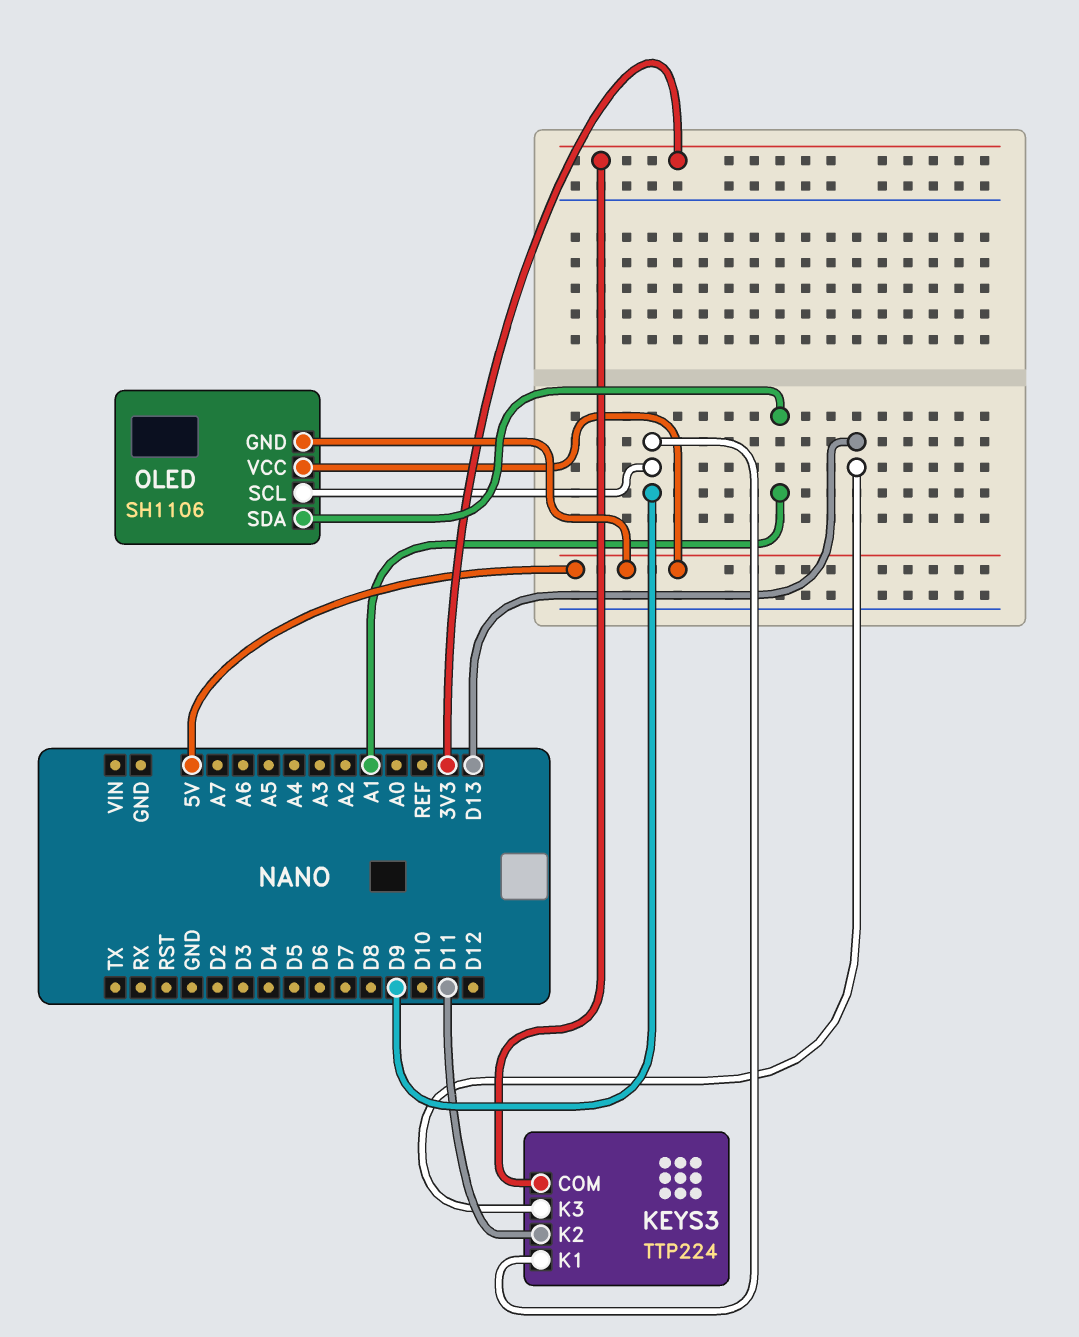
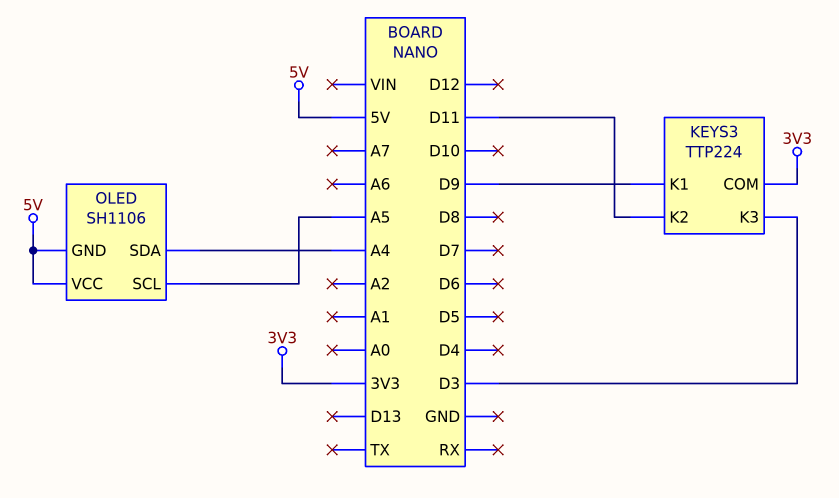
KEYS3 pin K3: D13 -> D3
OLED pin SCL: D9 -> A5
OLED pin SDA: A1 -> A4

